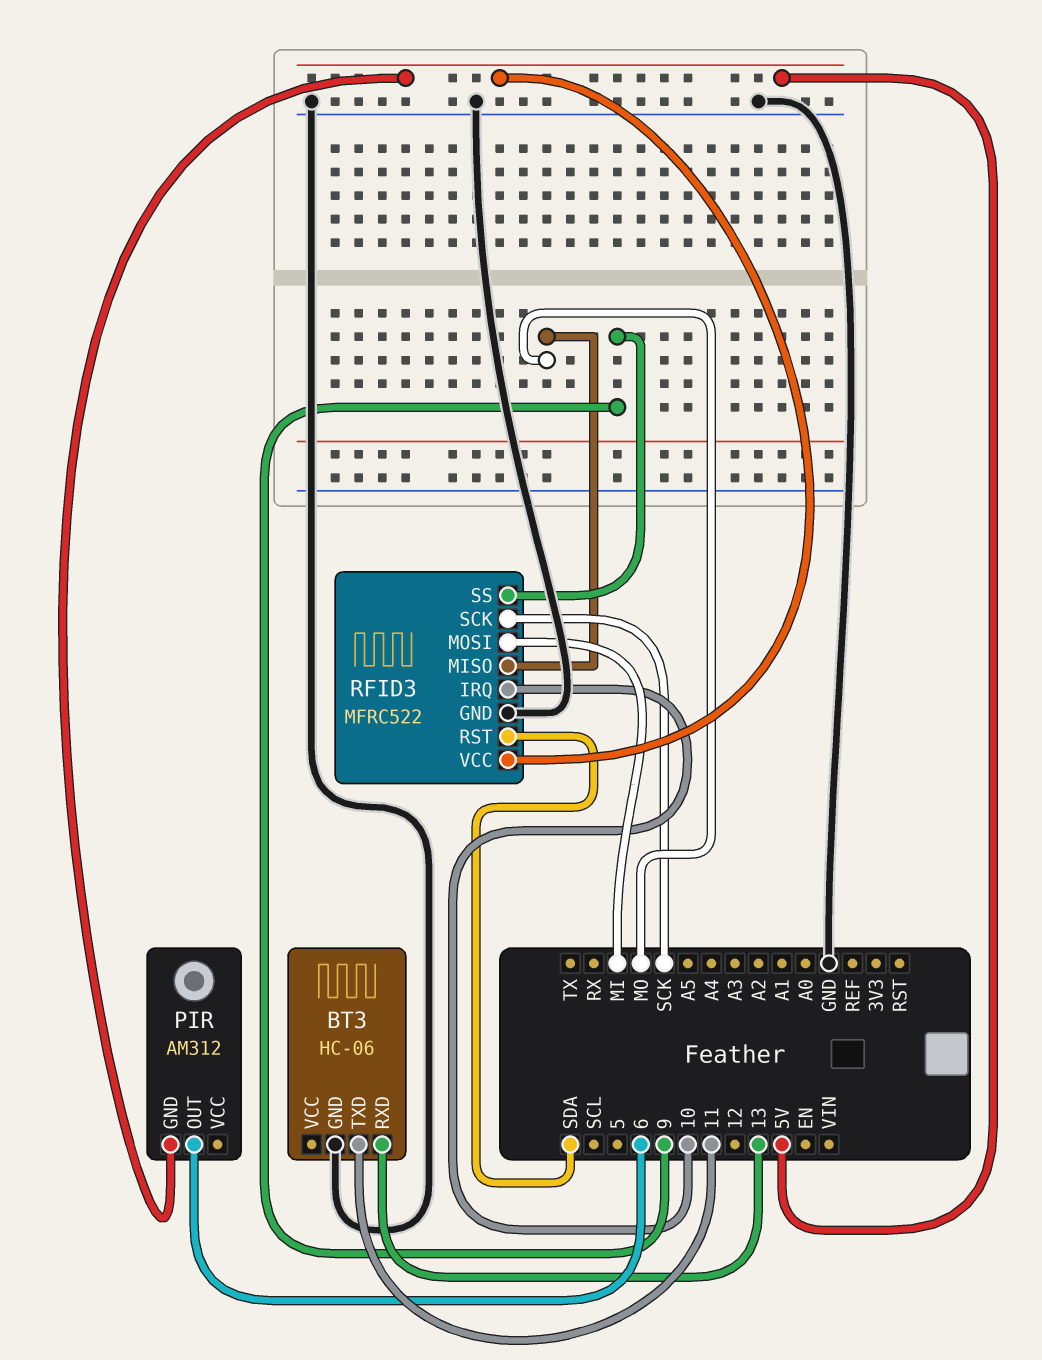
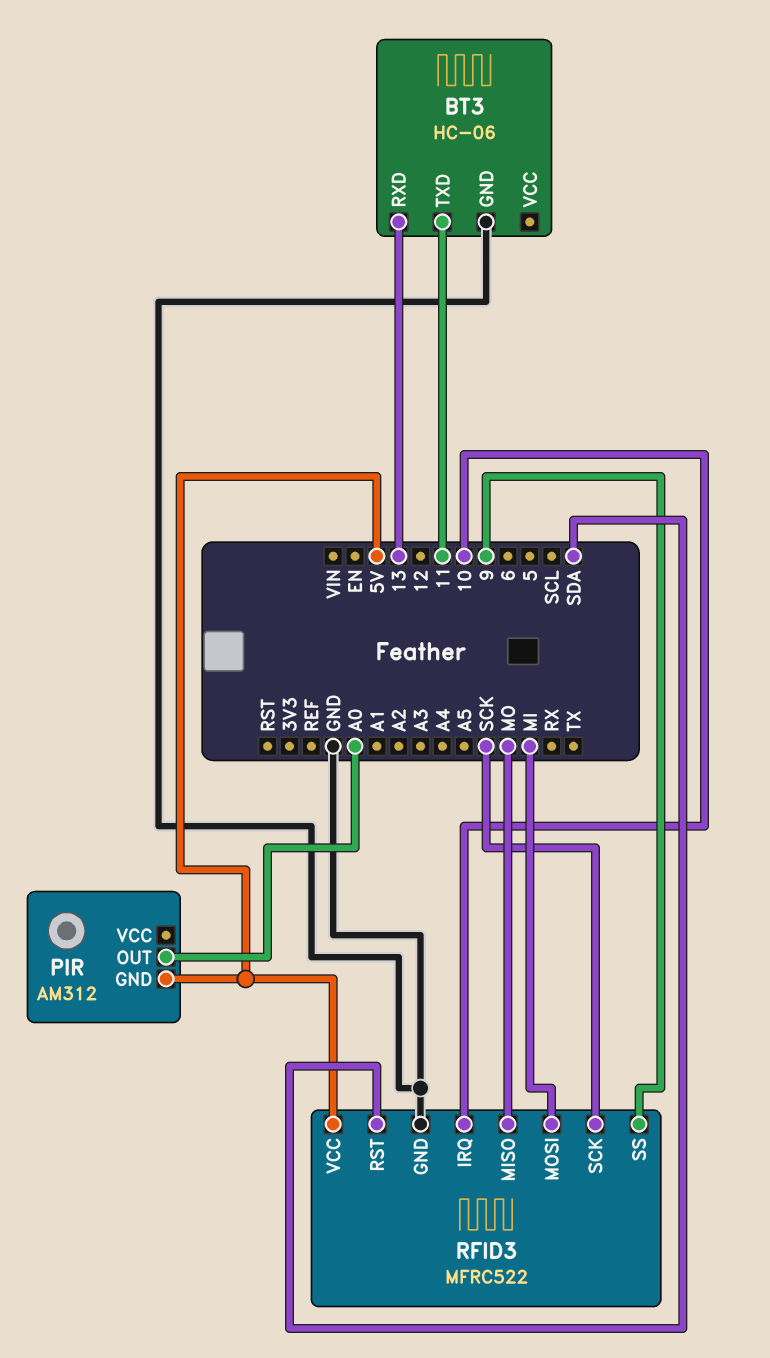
PIR pin OUT: 6 -> A0

